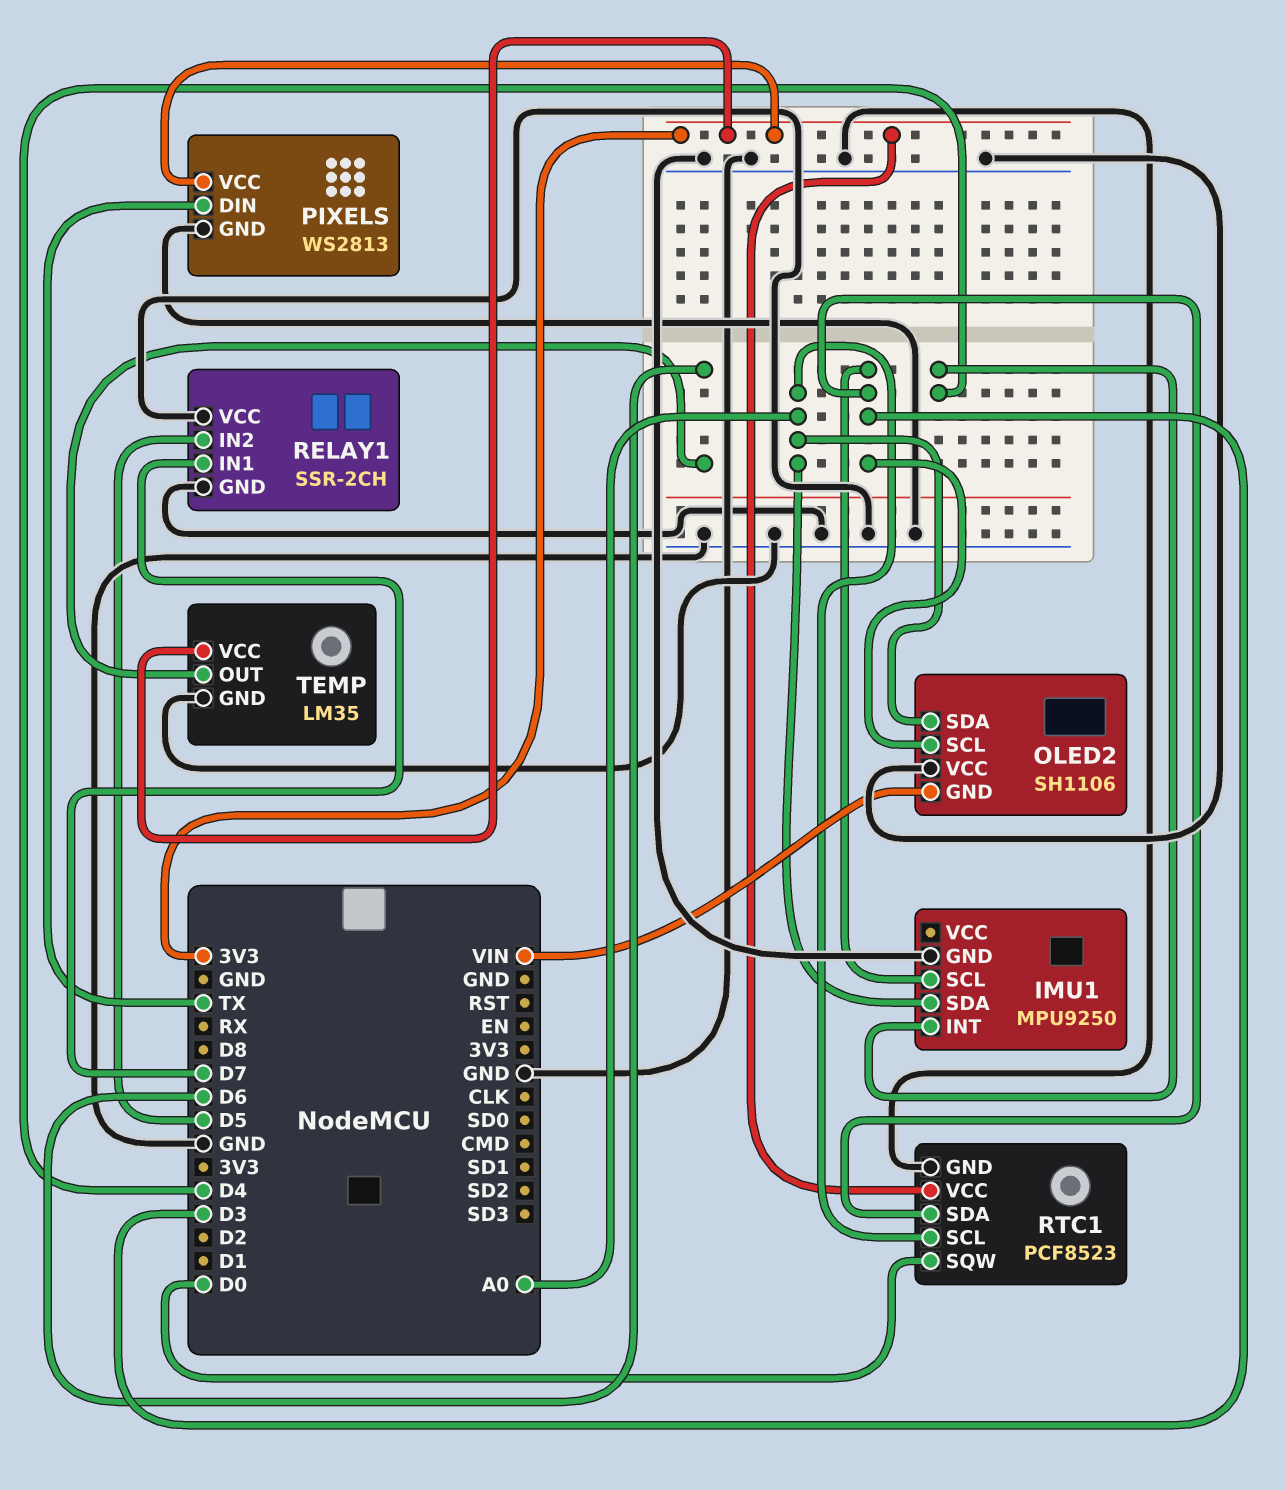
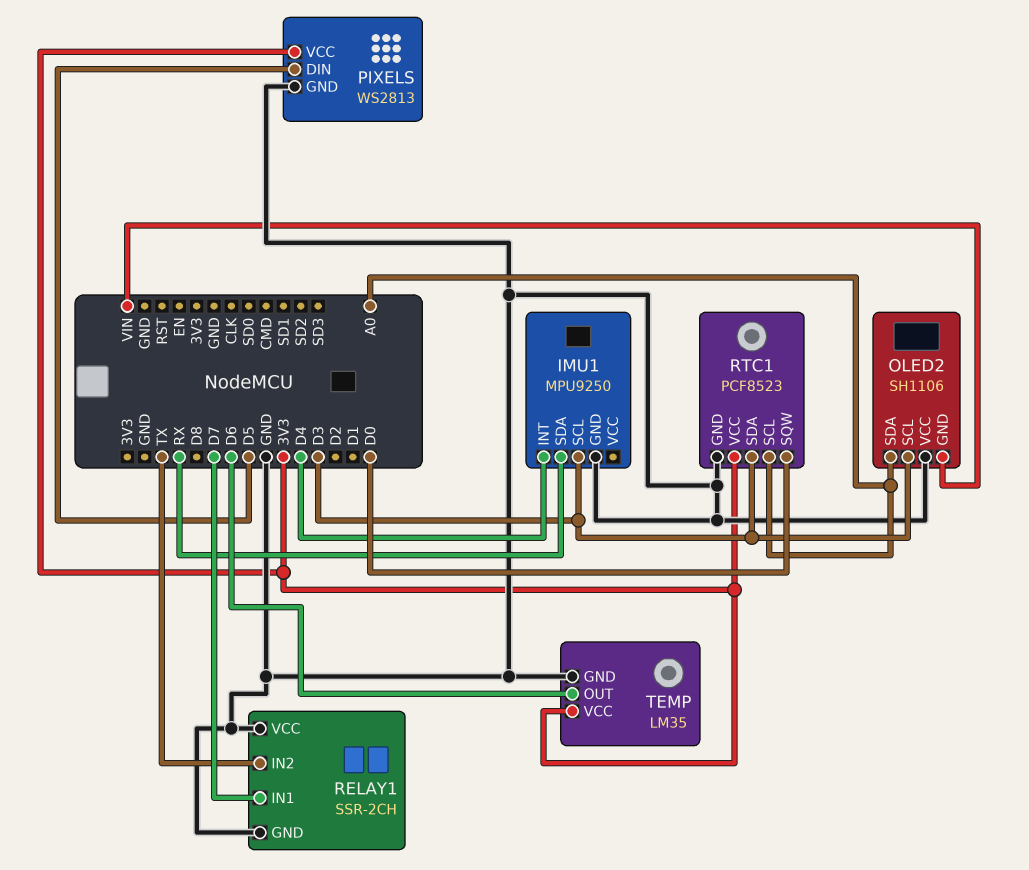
IMU1 pin SDA: A0 -> RX
PIXELS pin DIN: TX -> D5
RELAY1 pin IN2: D5 -> TX

